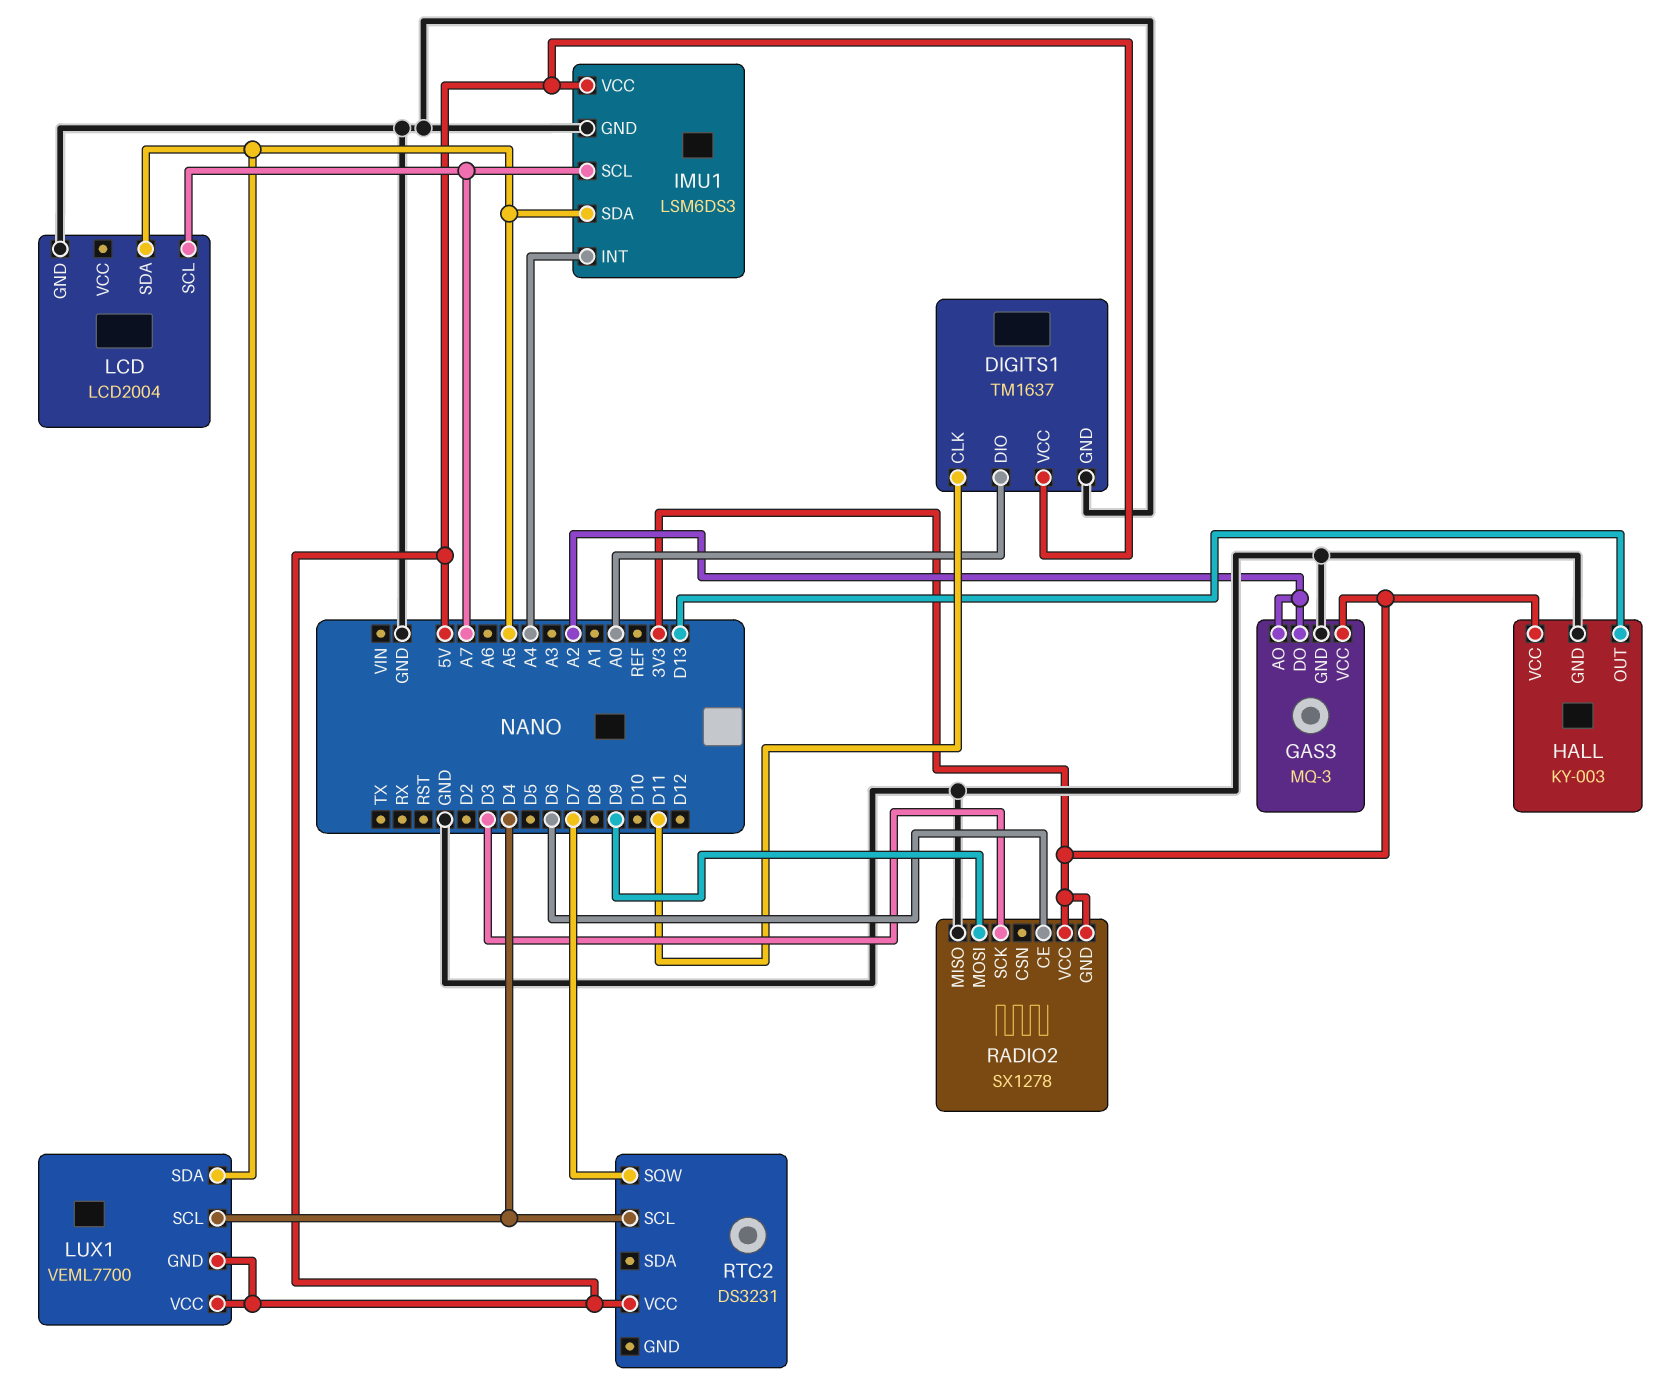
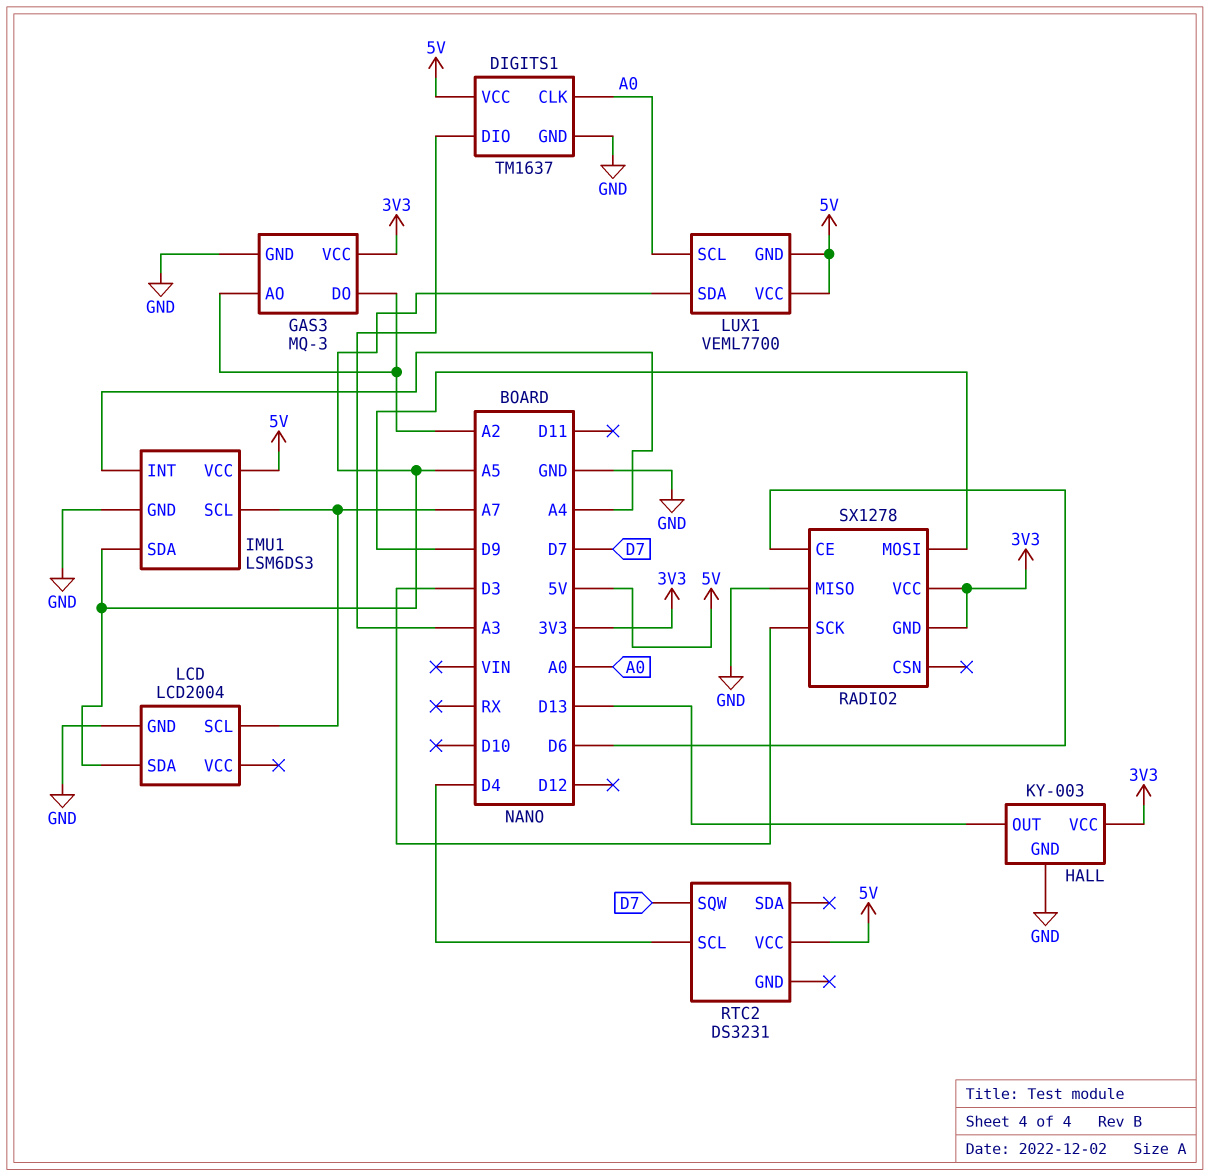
DIGITS1 pin CLK: D11 -> A0
DIGITS1 pin DIO: A0 -> A3
LUX1 pin SCL: D4 -> A0

